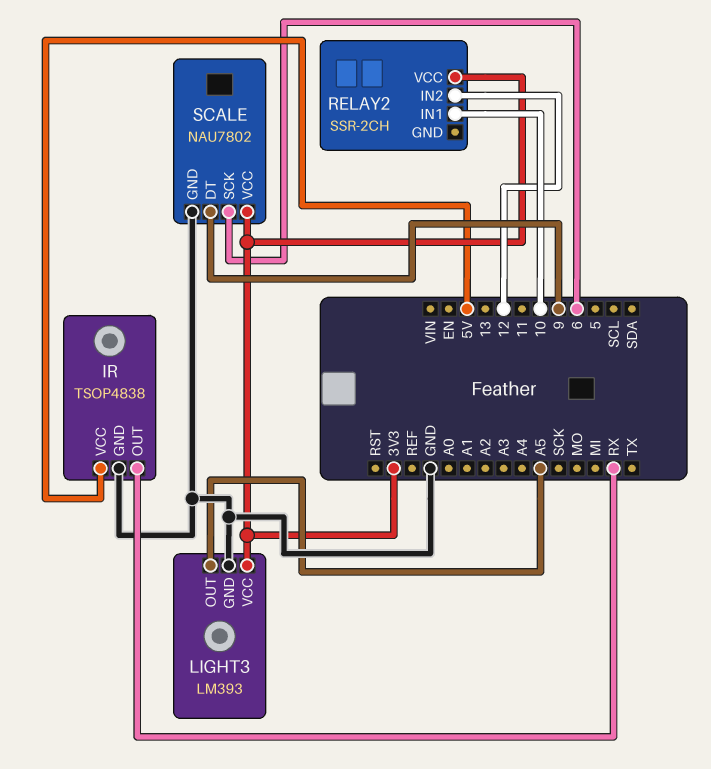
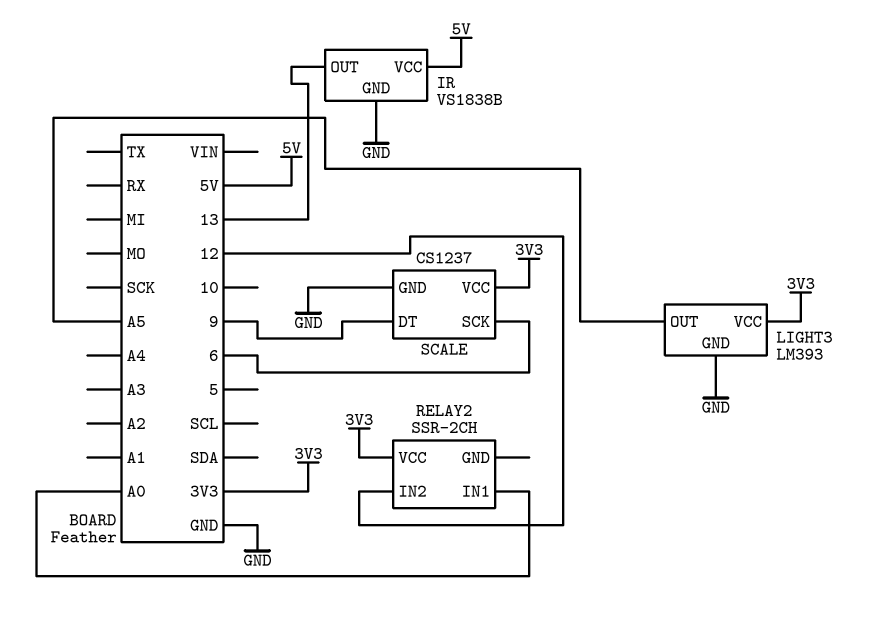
IR: TSOP4838 -> VS1838B
IR pin OUT: RX -> 13
RELAY2 pin IN1: 10 -> A0
SCALE: NAU7802 -> CS1237

